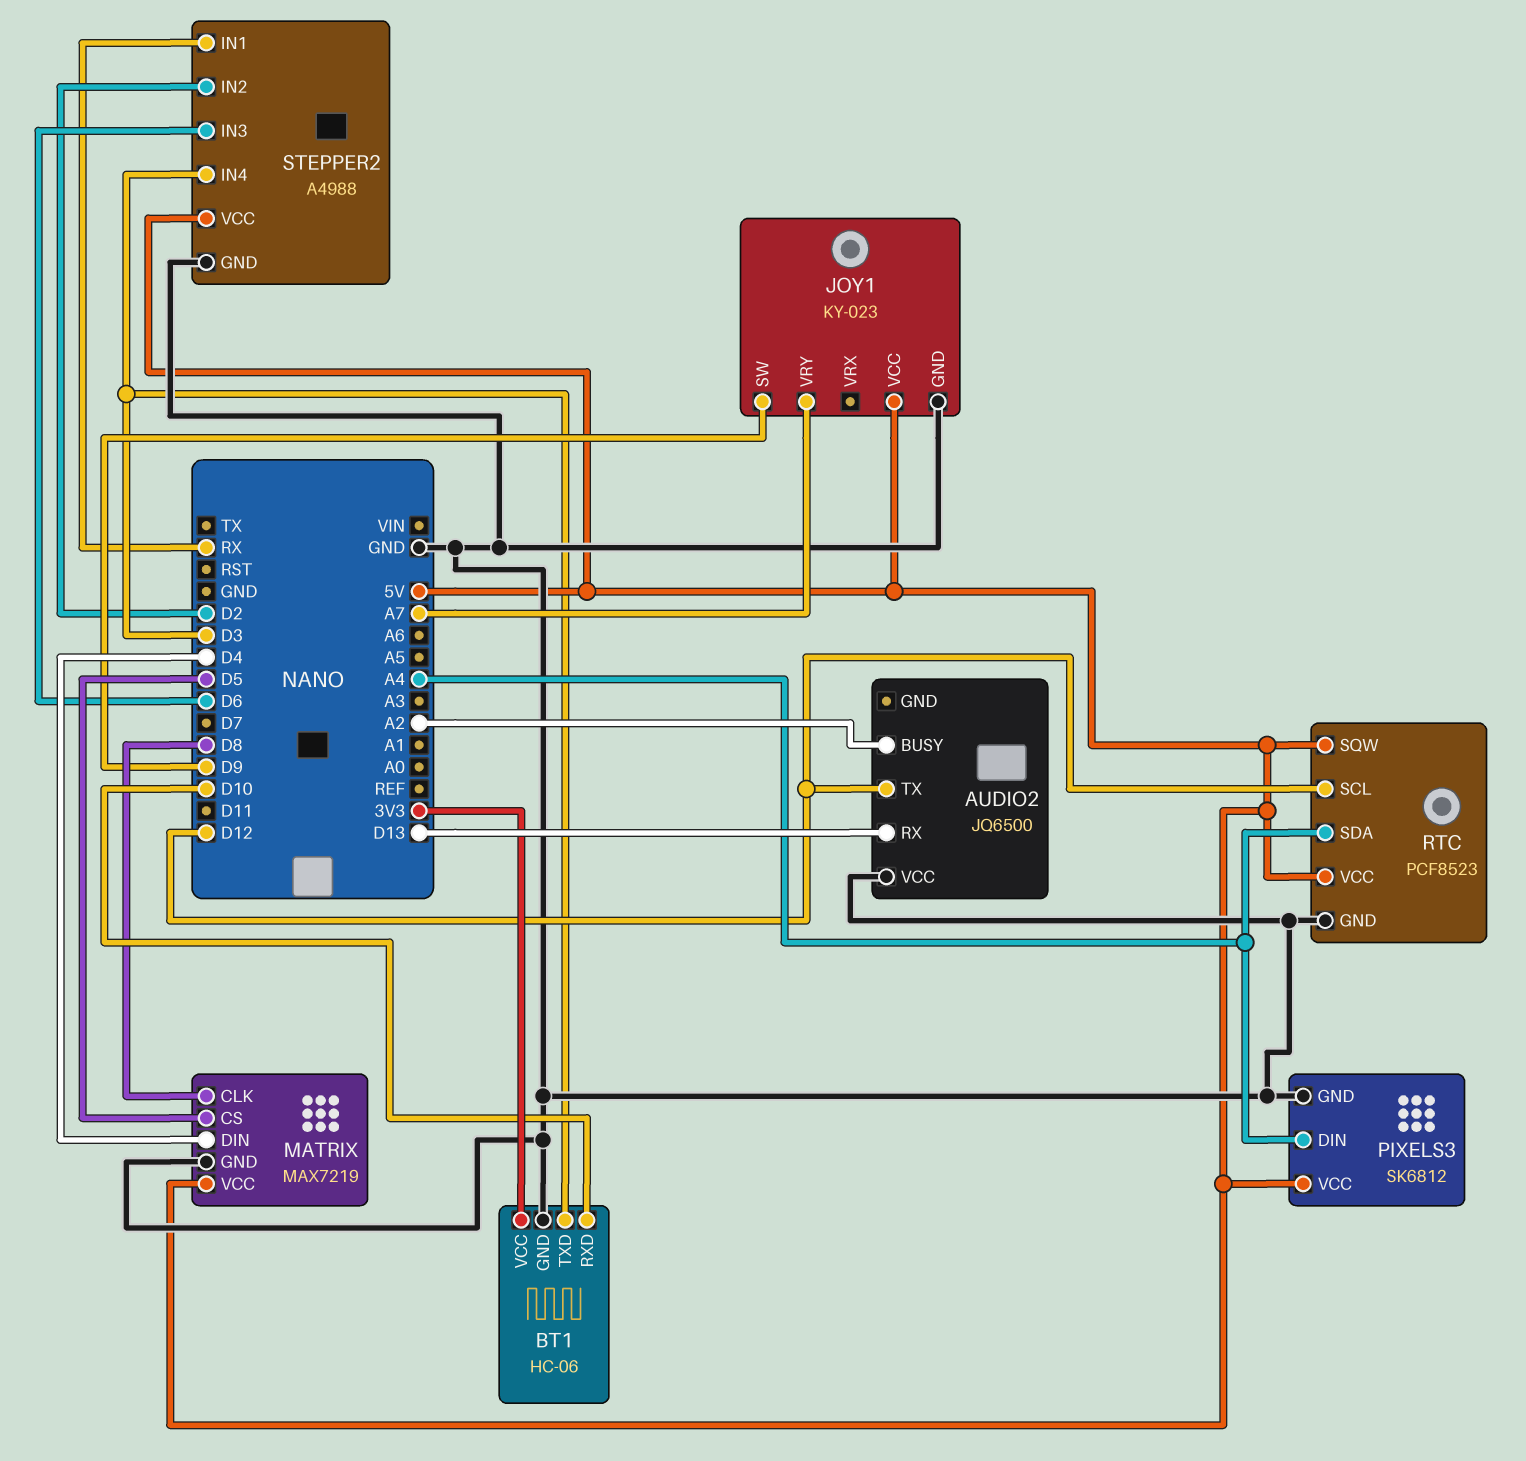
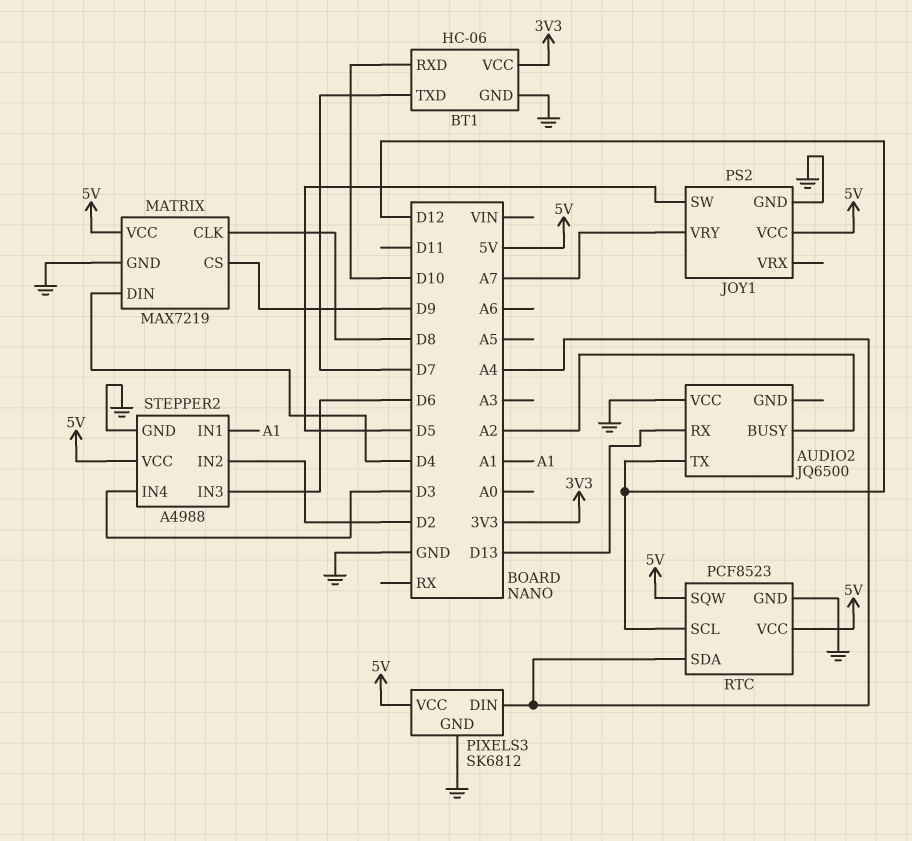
BT1 pin TXD: D3 -> D7
JOY1: KY-023 -> PS2
JOY1 pin SW: D9 -> D5
MATRIX pin CS: D5 -> D9
STEPPER2 pin IN1: RX -> A1

